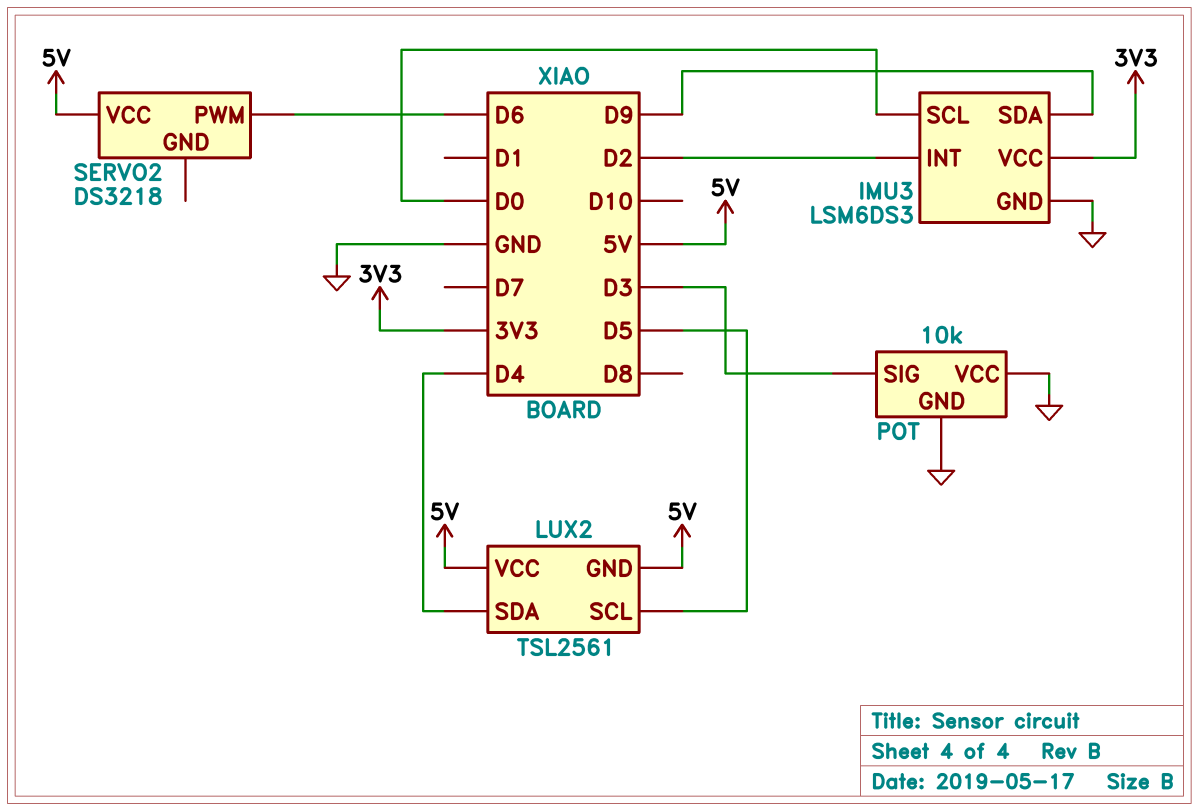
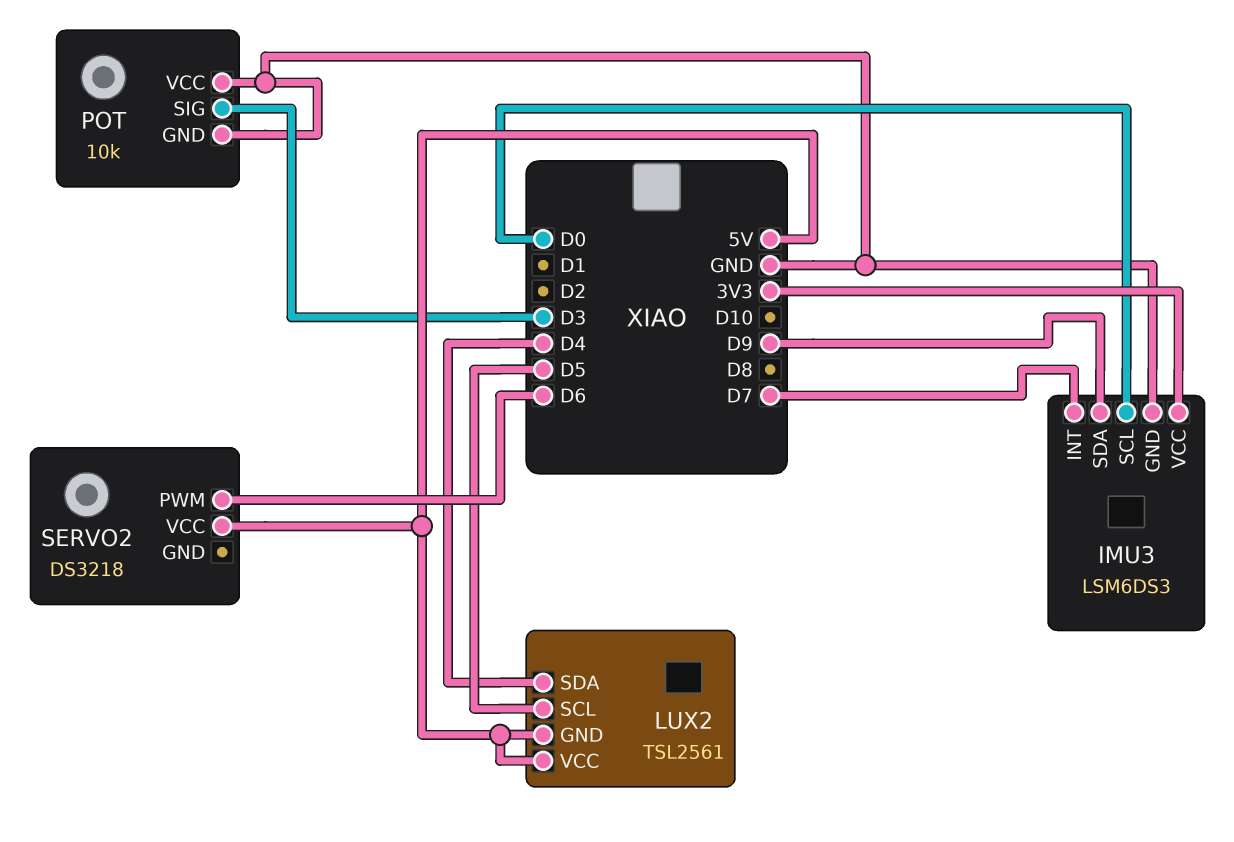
IMU3 pin INT: D2 -> D7

